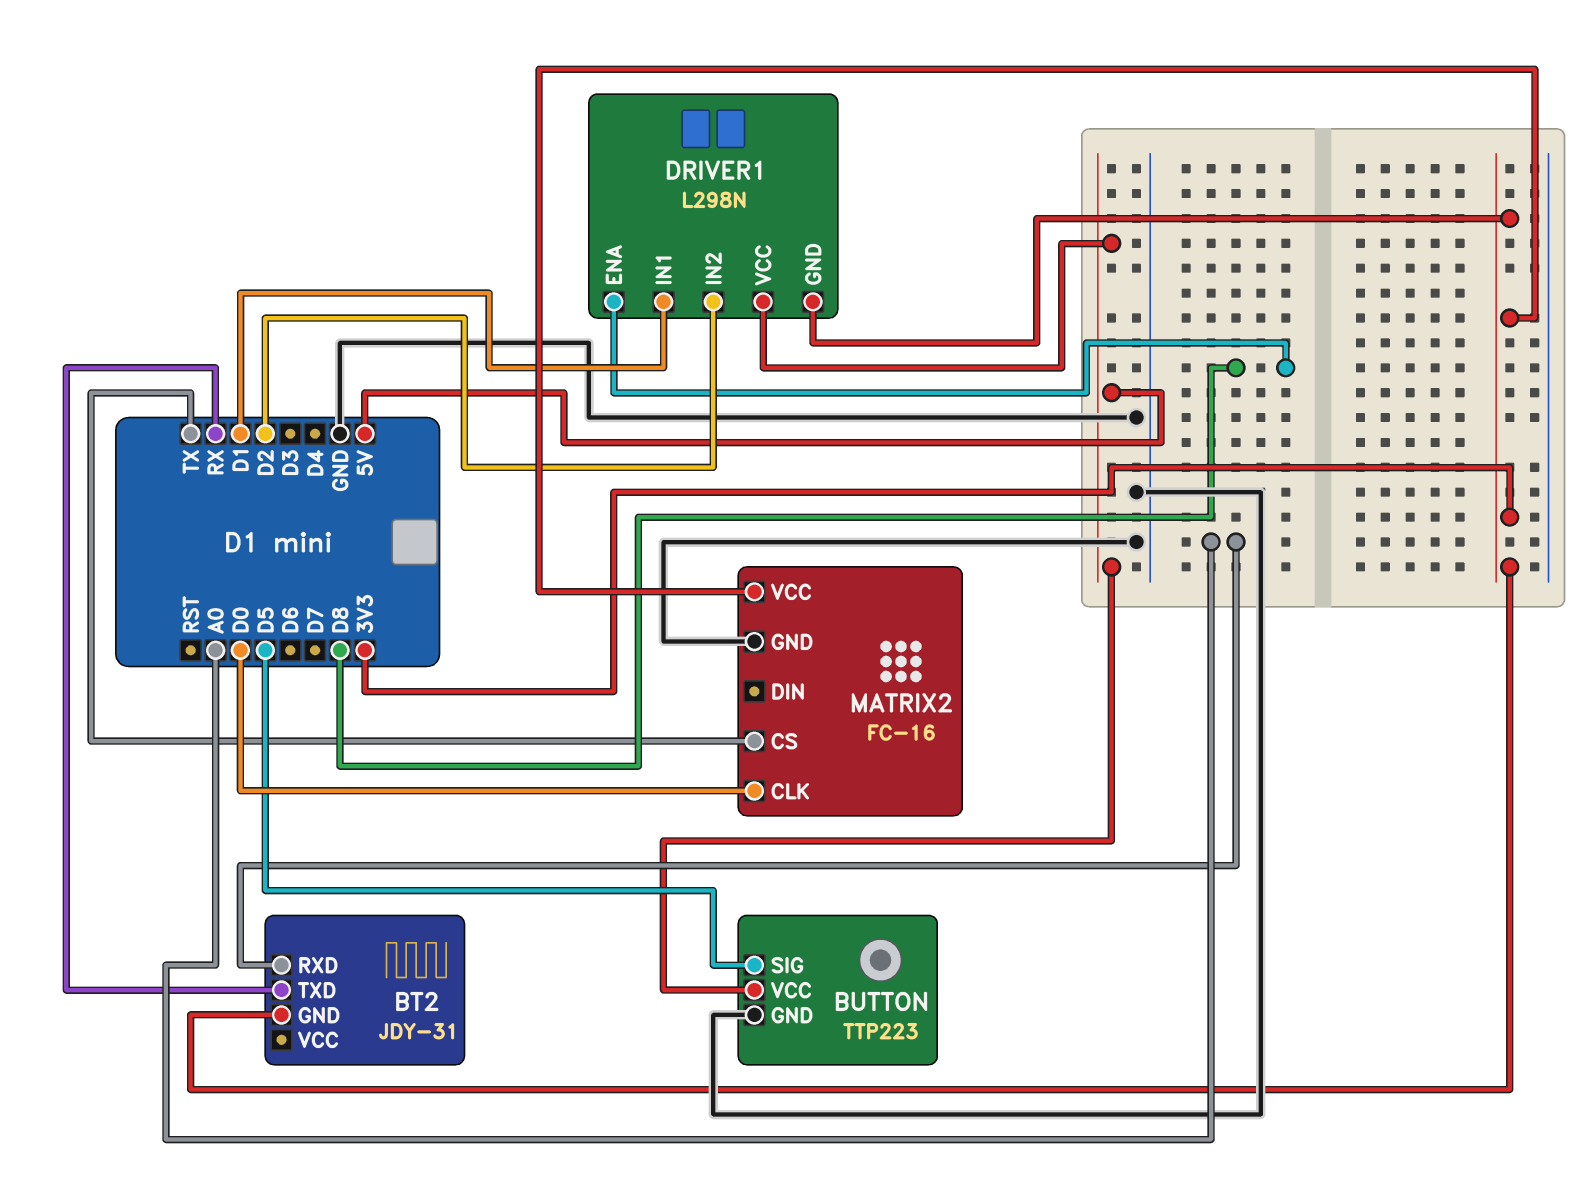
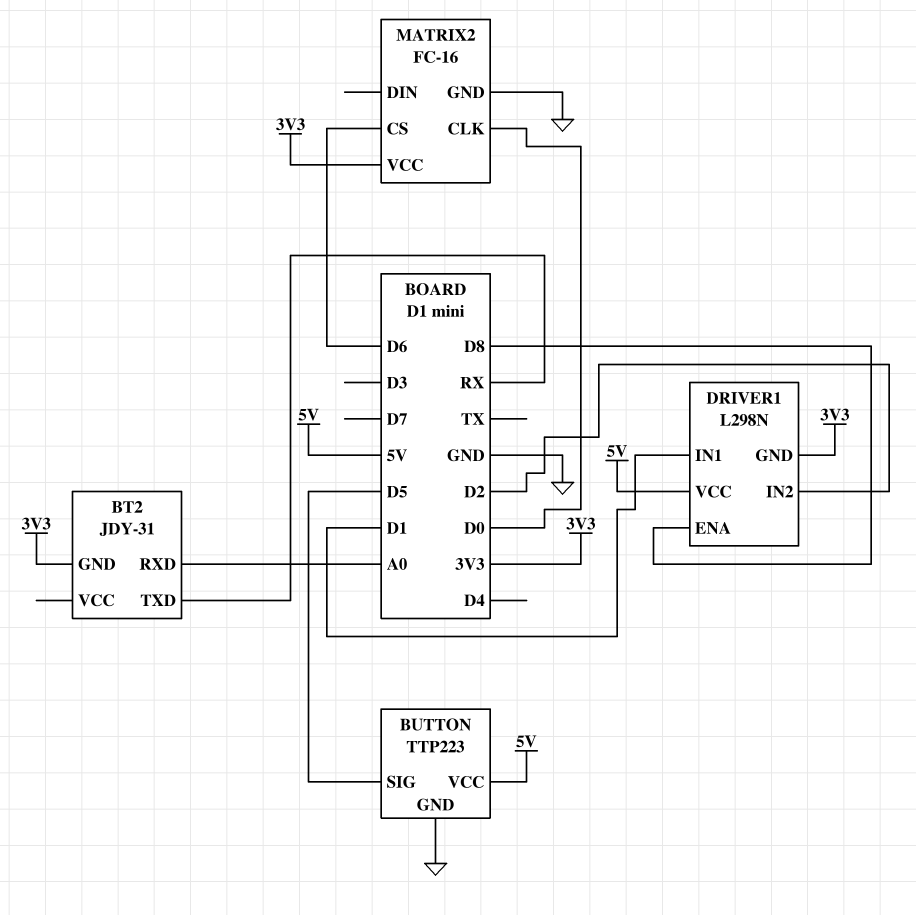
MATRIX2 pin CS: TX -> D6

